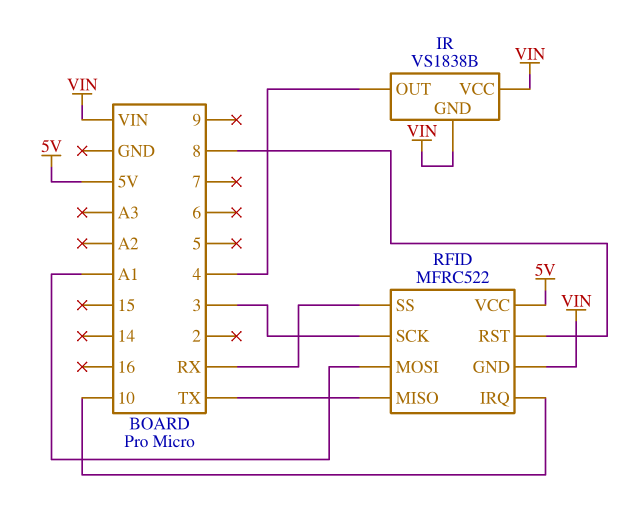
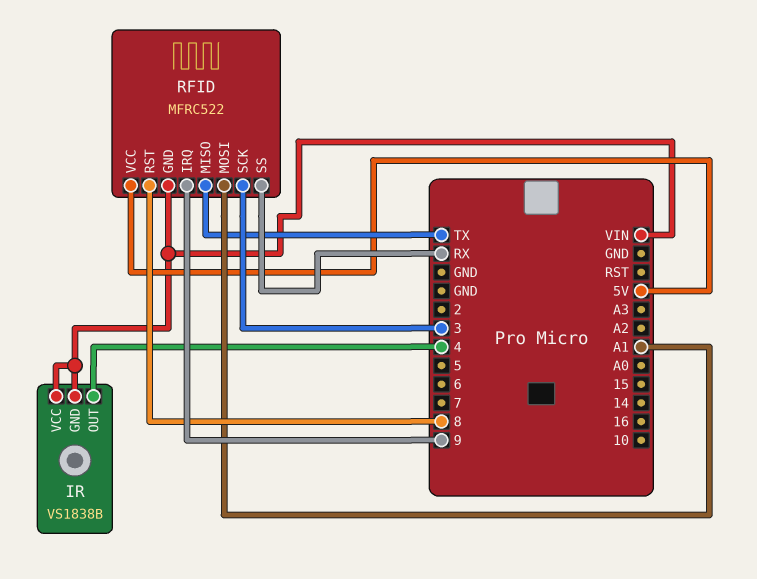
RFID pin IRQ: 10 -> 9

